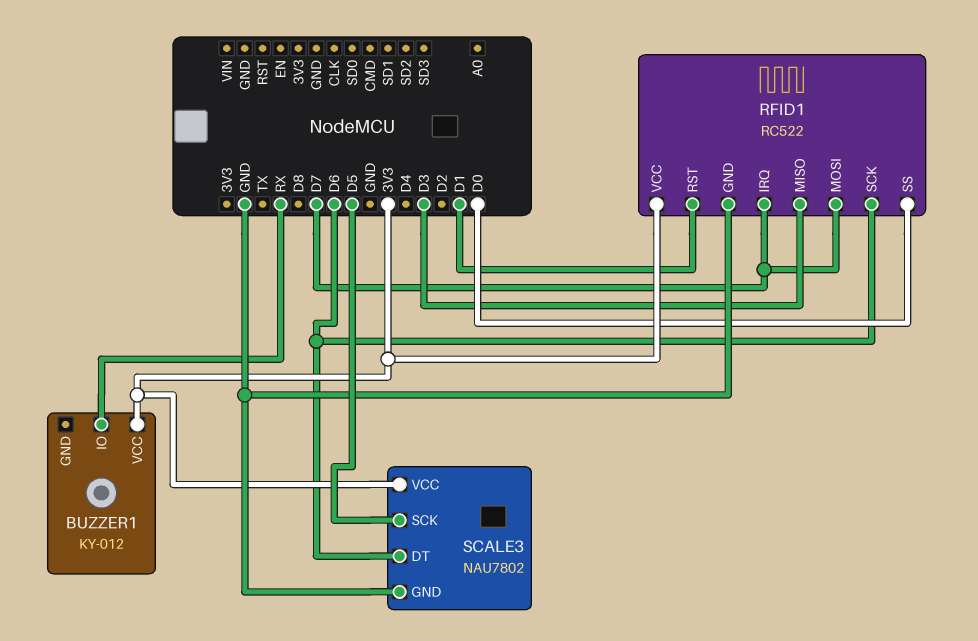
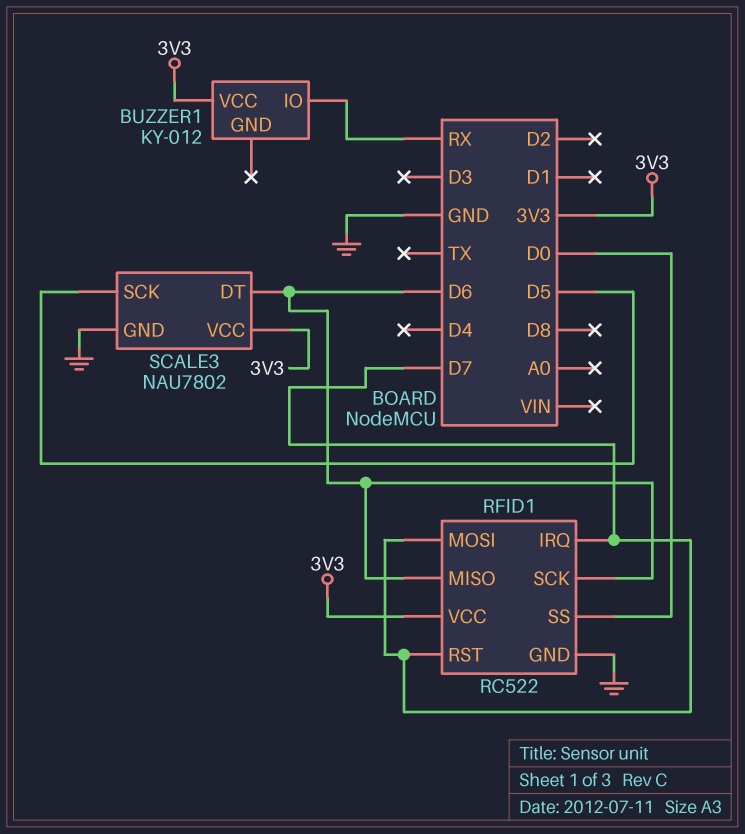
RFID1 pin MISO: D3 -> D6
RFID1 pin RST: D1 -> D7

